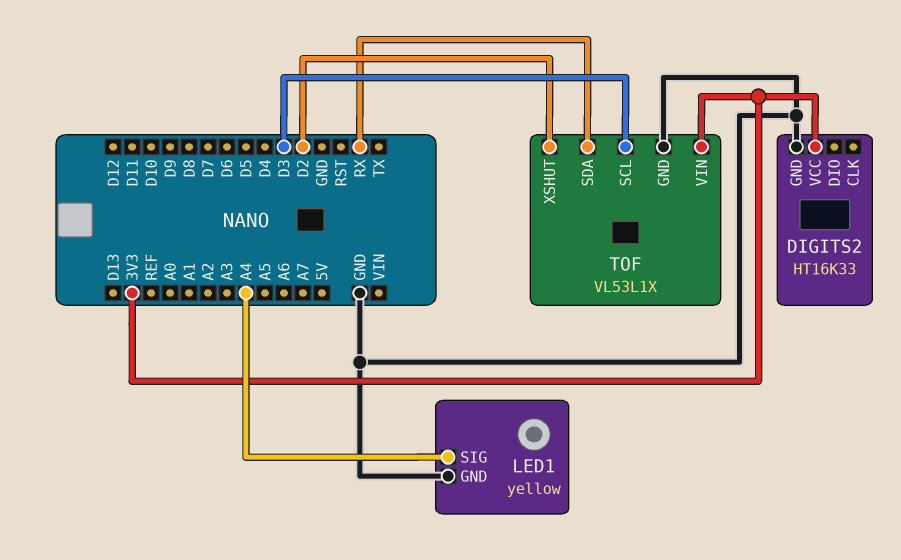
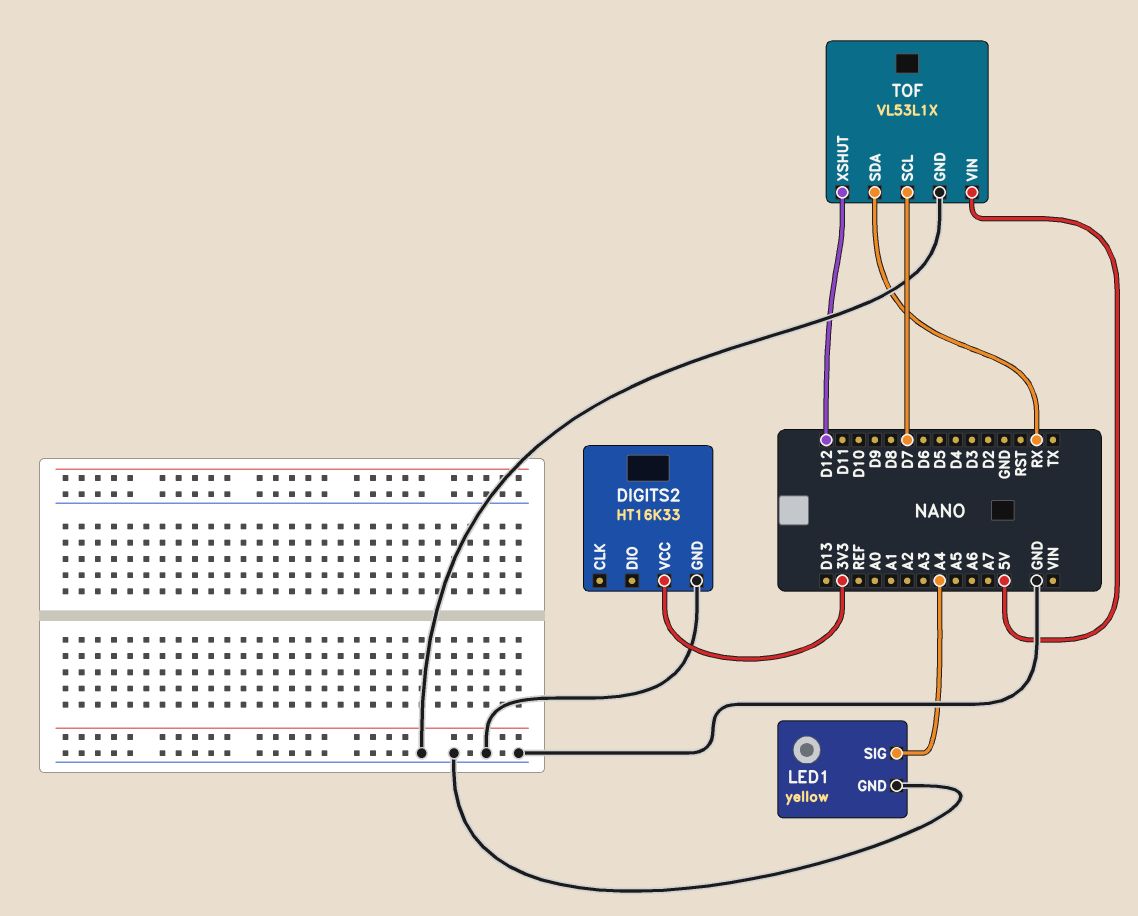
TOF pin SCL: D3 -> D7
TOF pin VIN: 3V3 -> 5V
TOF pin XSHUT: D2 -> D12

